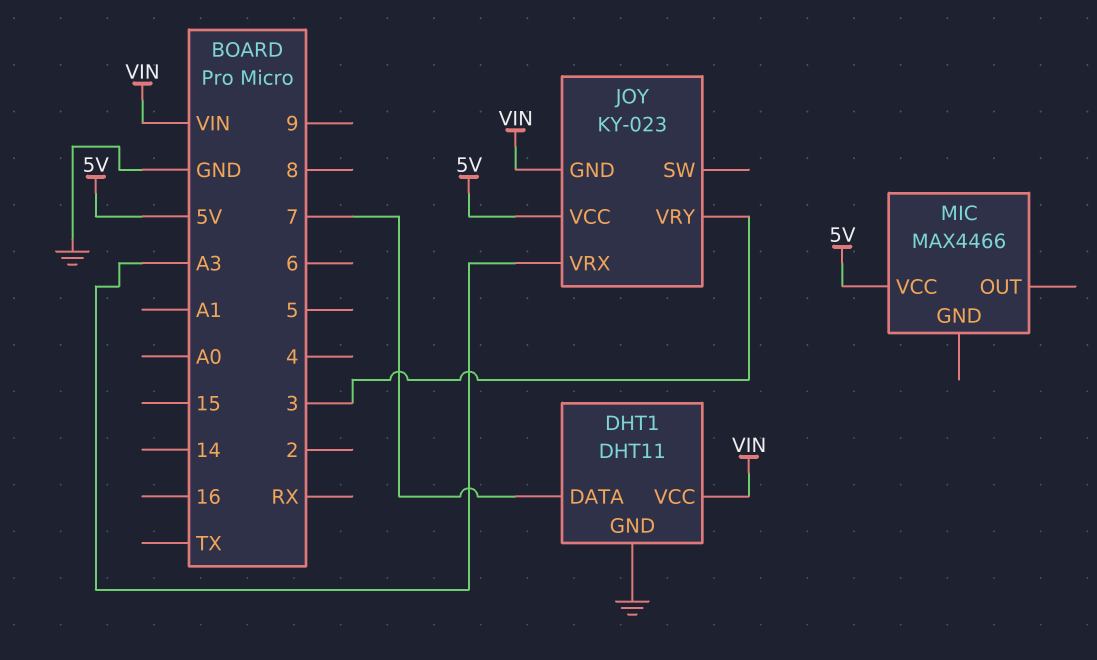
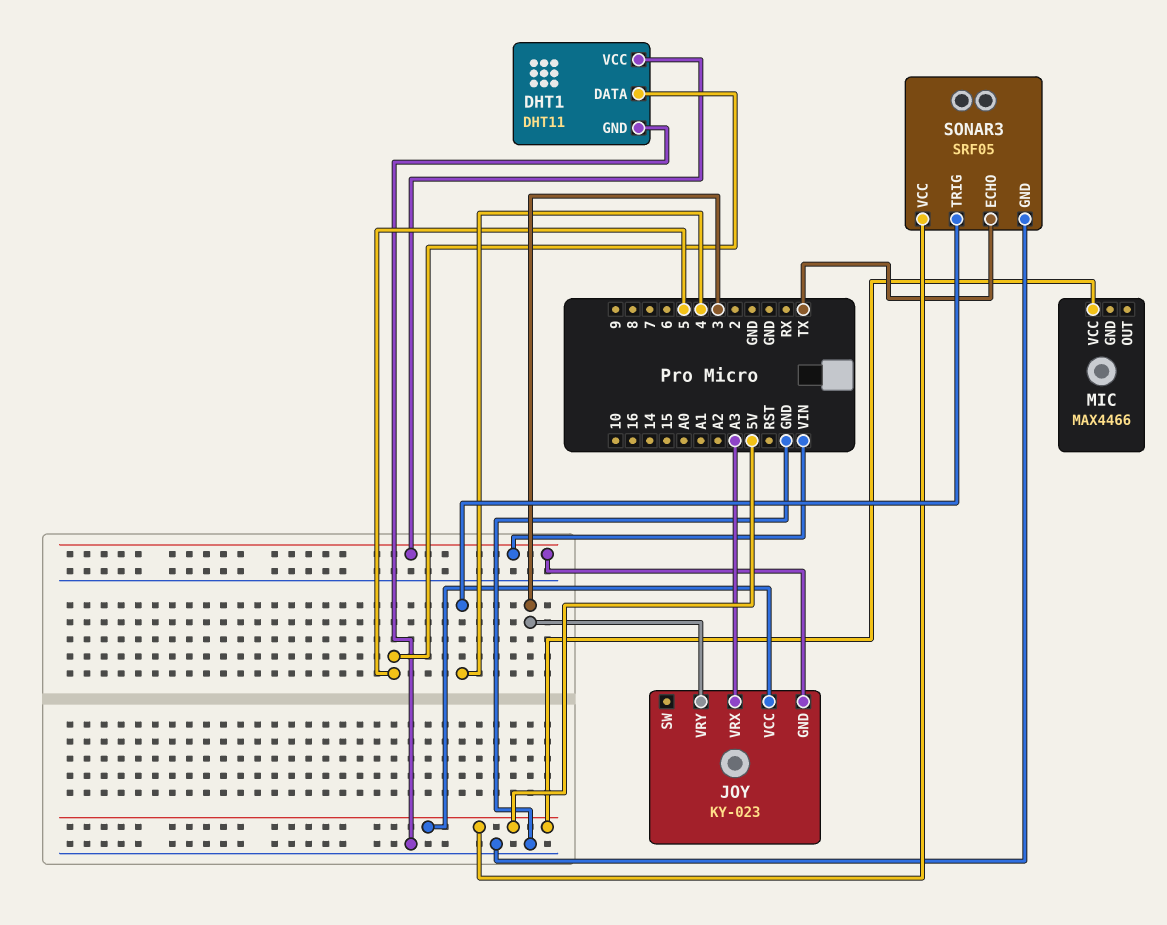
DHT1 pin DATA: 7 -> 5
SONAR3: none -> SRF05
SONAR3 pin ECHO: none -> TX
SONAR3 pin GND: none -> GND
SONAR3 pin TRIG: none -> 4
SONAR3 pin VCC: none -> 5V

